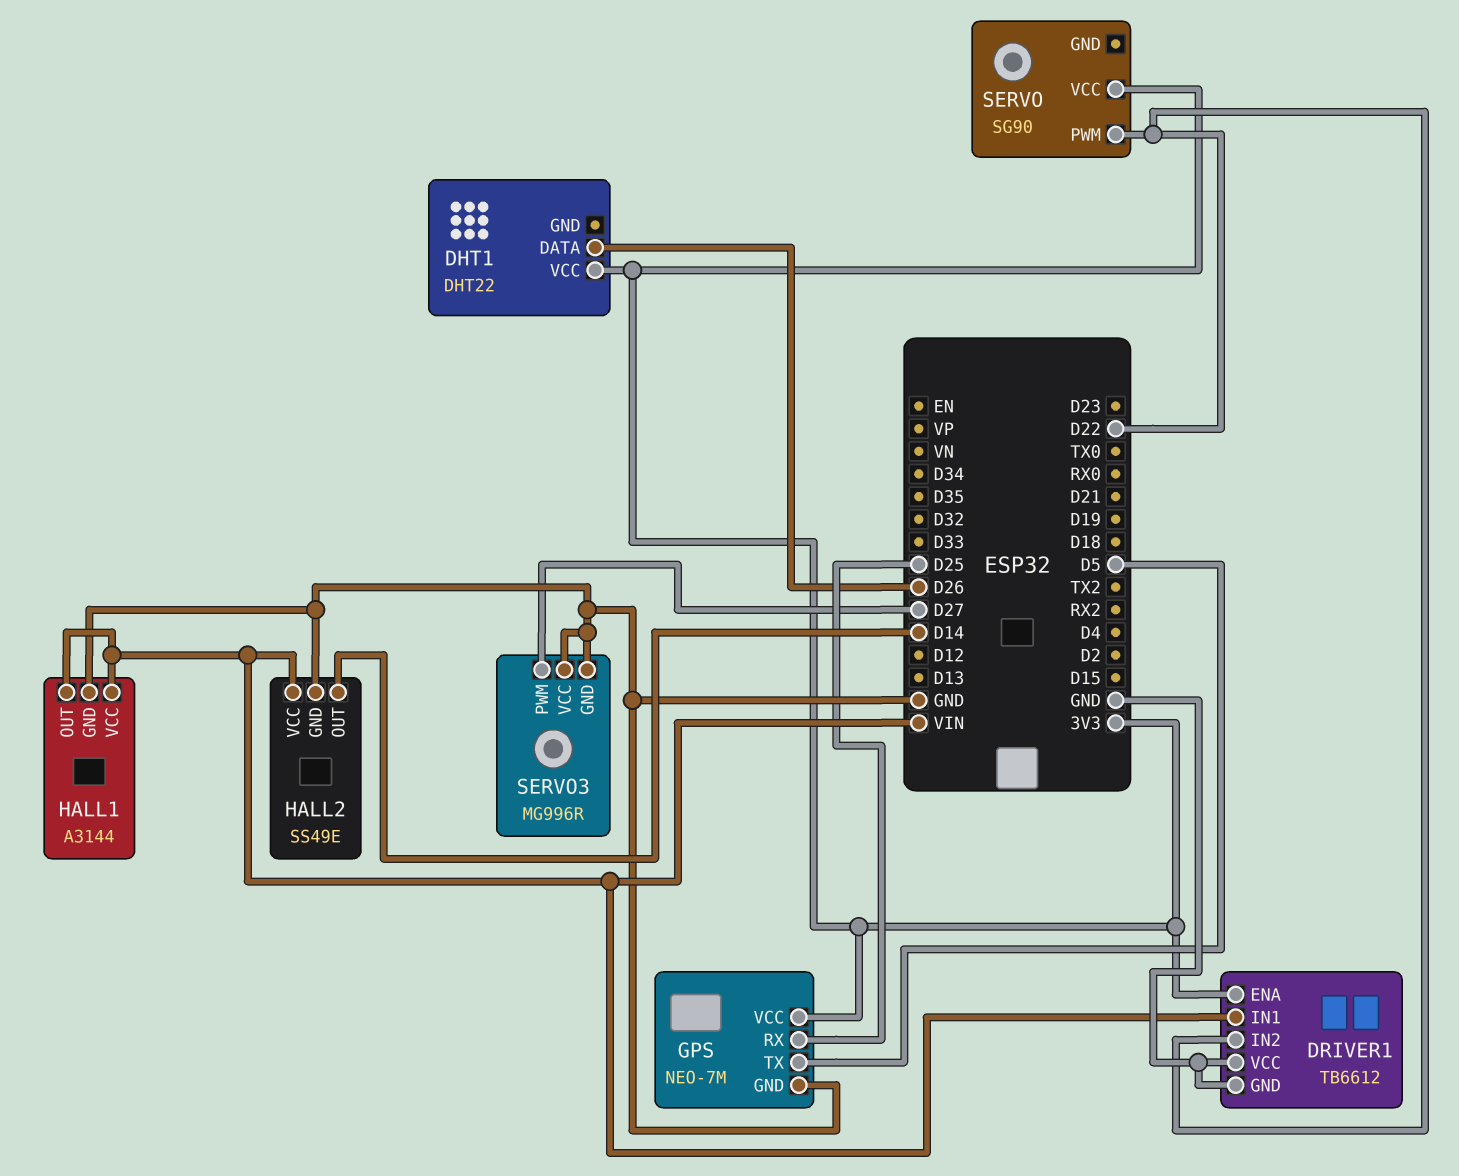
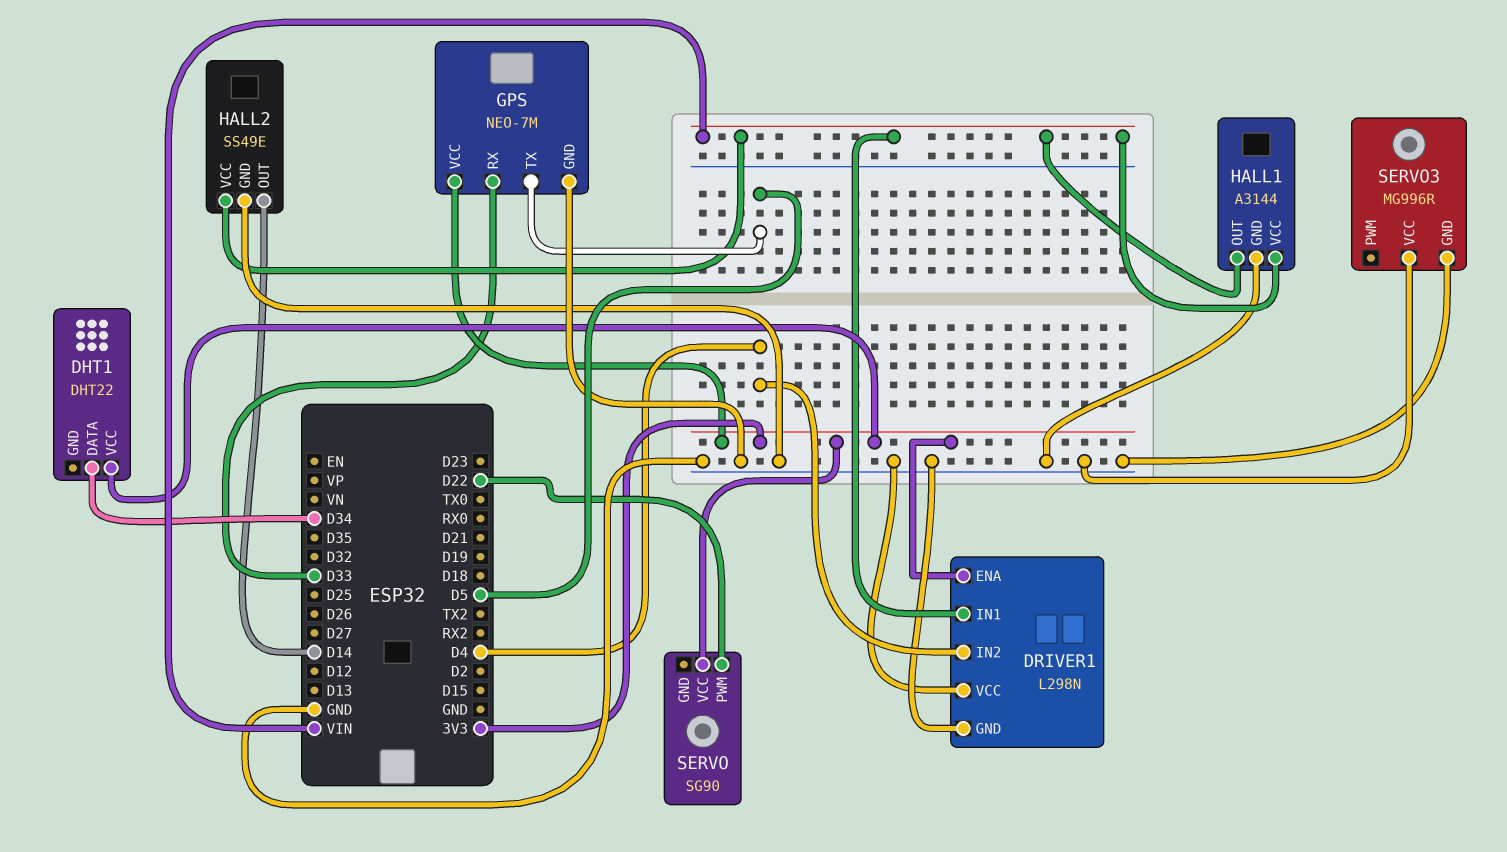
DHT1 pin DATA: D26 -> D34
DRIVER1: TB6612 -> L298N
DRIVER1 pin IN2: D22 -> D4
GPS pin RX: D25 -> D33
SERVO3 pin PWM: D27 -> none

